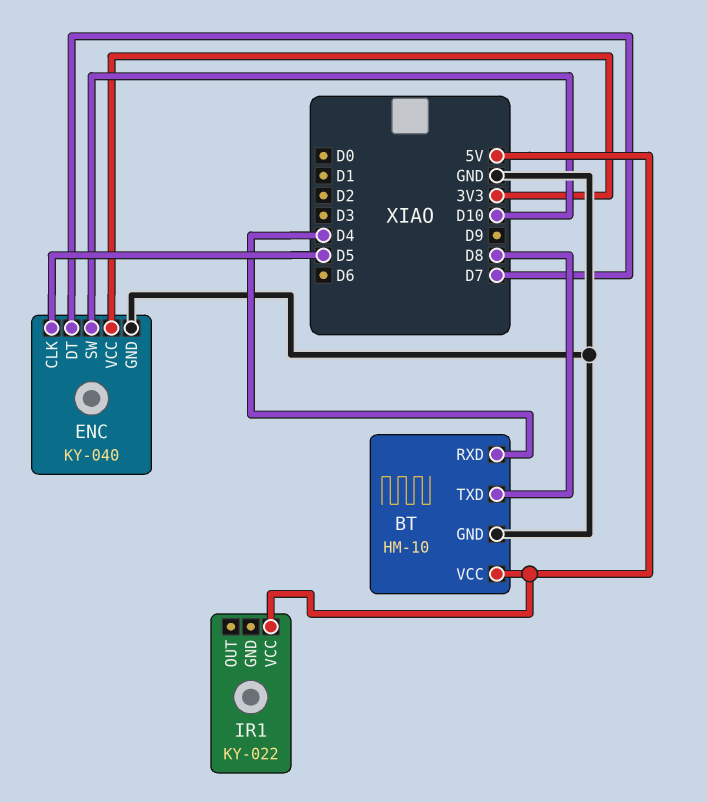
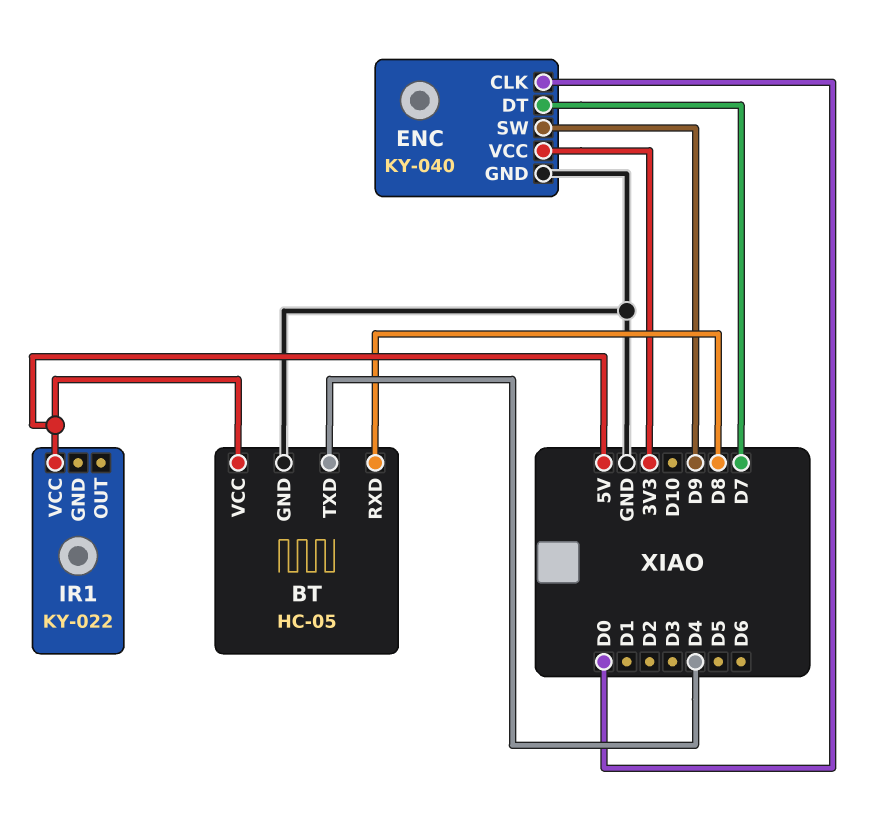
BT: HM-10 -> HC-05
BT pin RXD: D4 -> D8
BT pin TXD: D8 -> D4
ENC pin CLK: D5 -> D0
ENC pin SW: D10 -> D9

